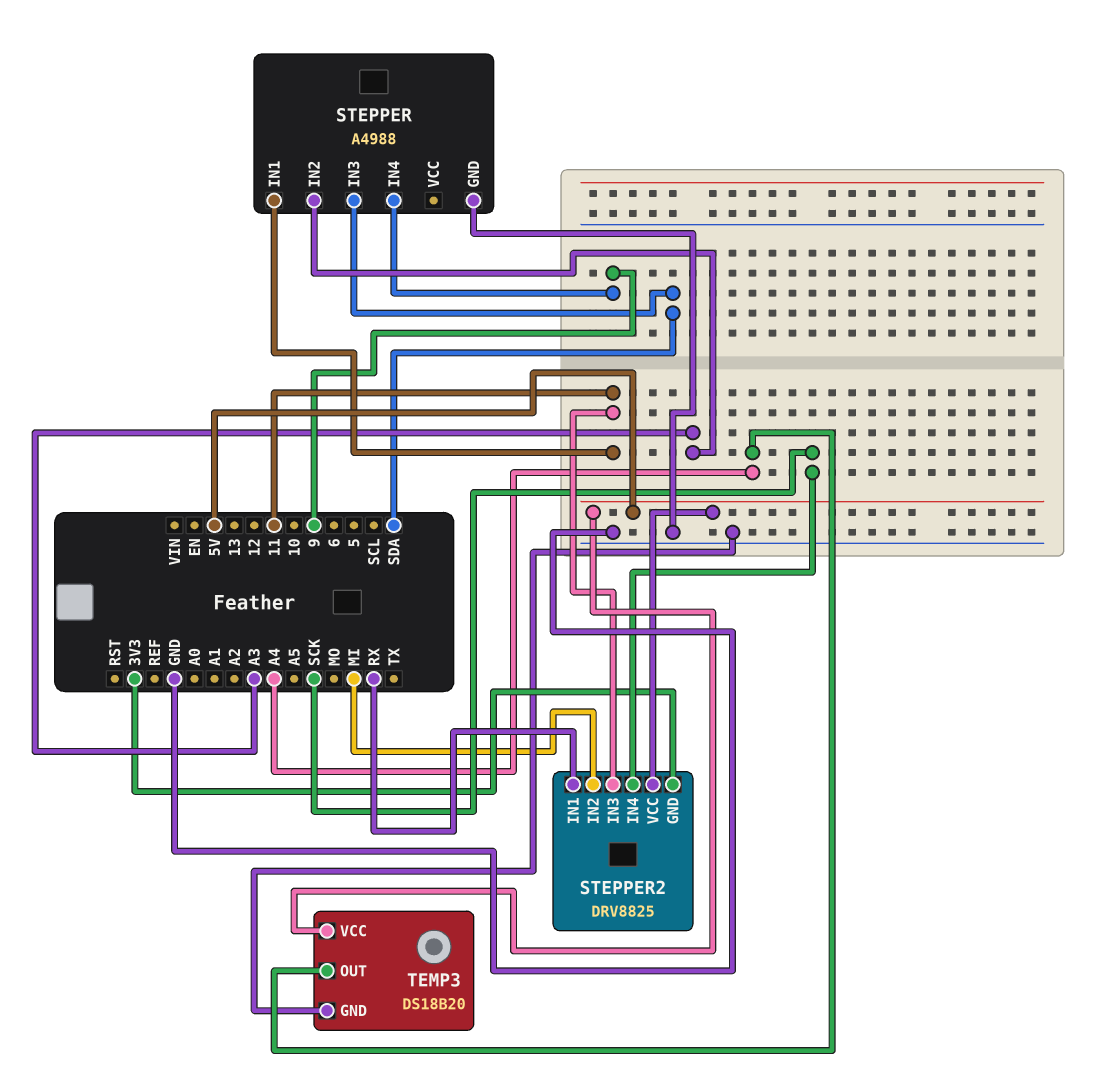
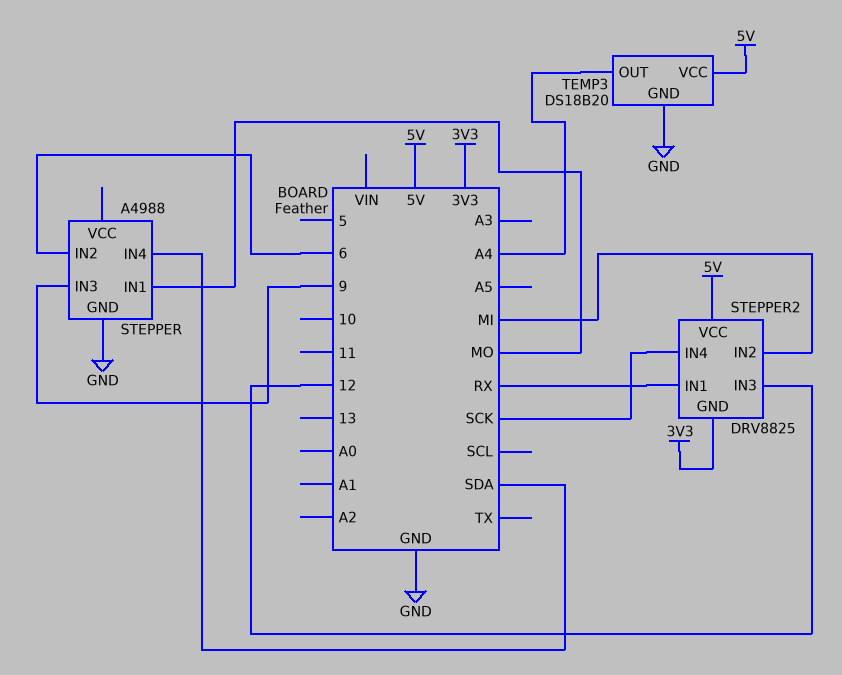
STEPPER pin IN1: 11 -> MO
STEPPER pin IN2: A3 -> 6
STEPPER pin IN3: SDA -> 9
STEPPER pin IN4: 9 -> SDA
STEPPER2 pin IN3: 11 -> 12

